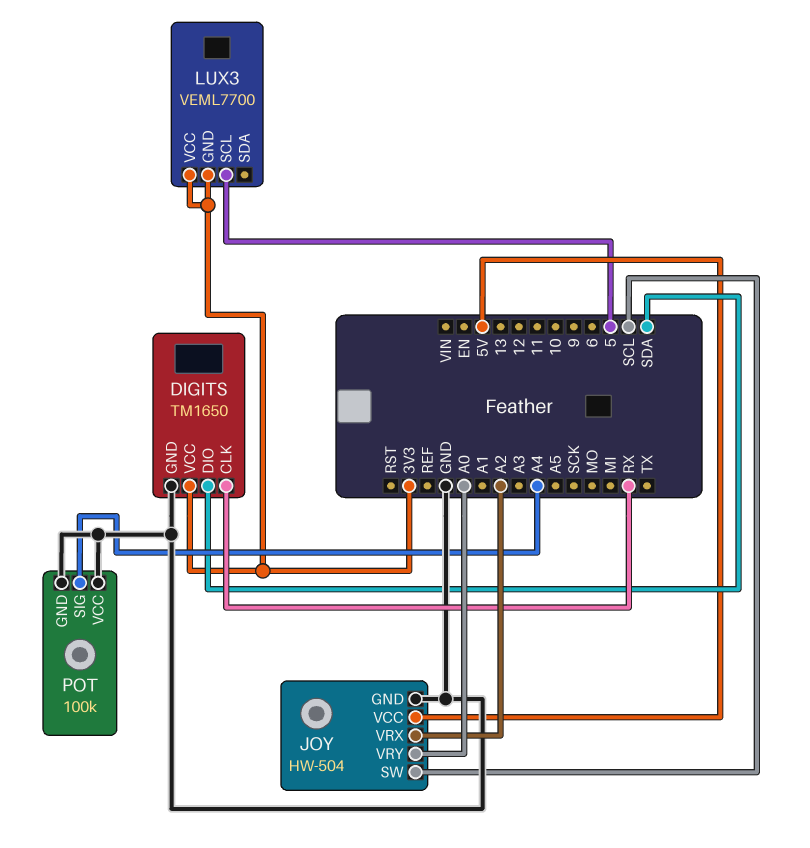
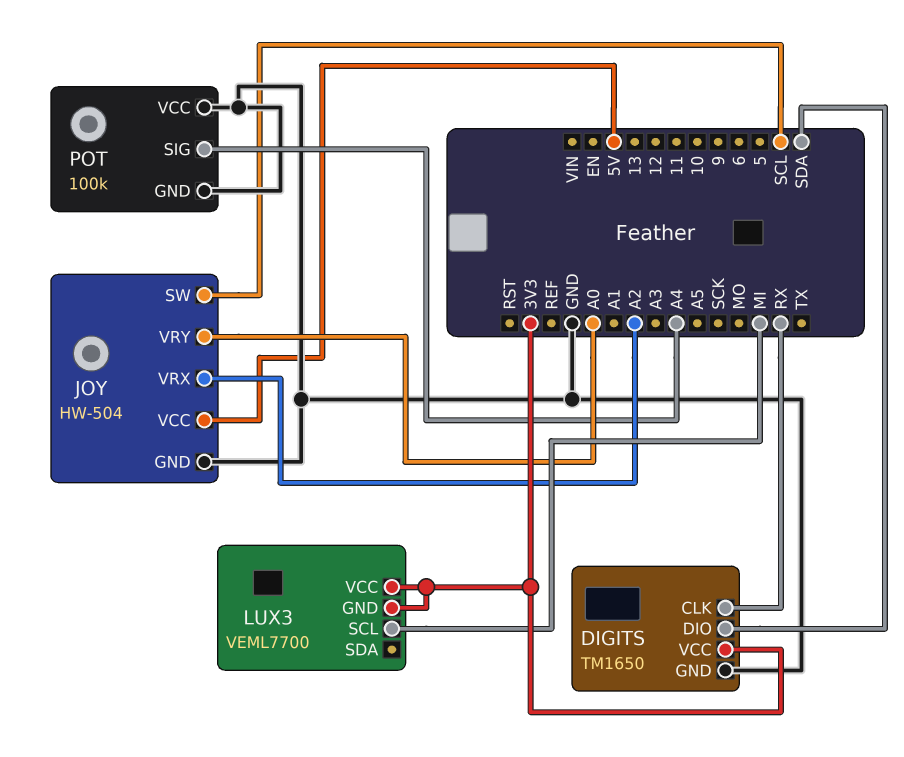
LUX3 pin SCL: 5 -> MI

